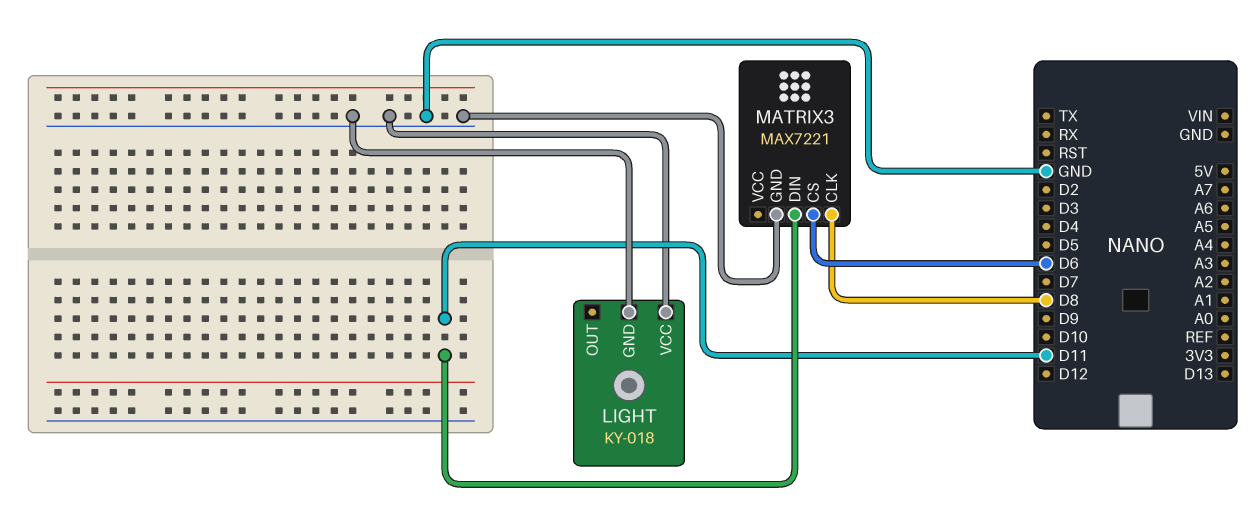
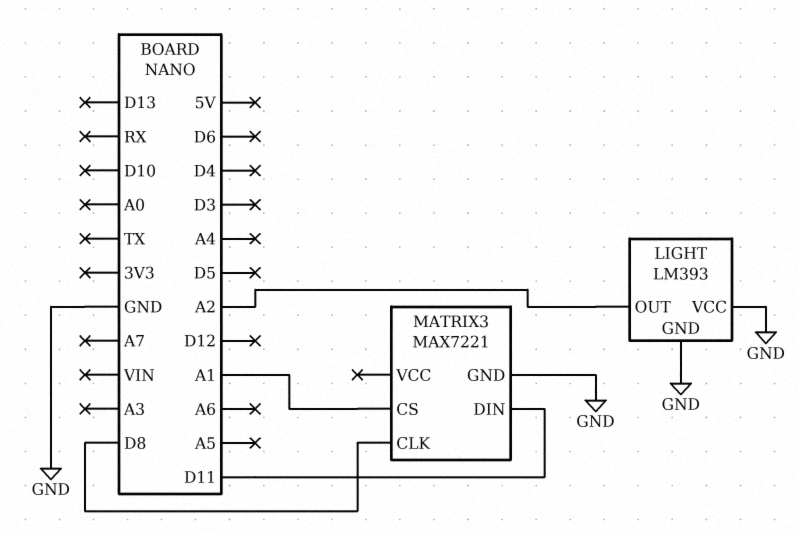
LIGHT: KY-018 -> LM393
LIGHT pin OUT: none -> A2
MATRIX3 pin CS: D6 -> A1

